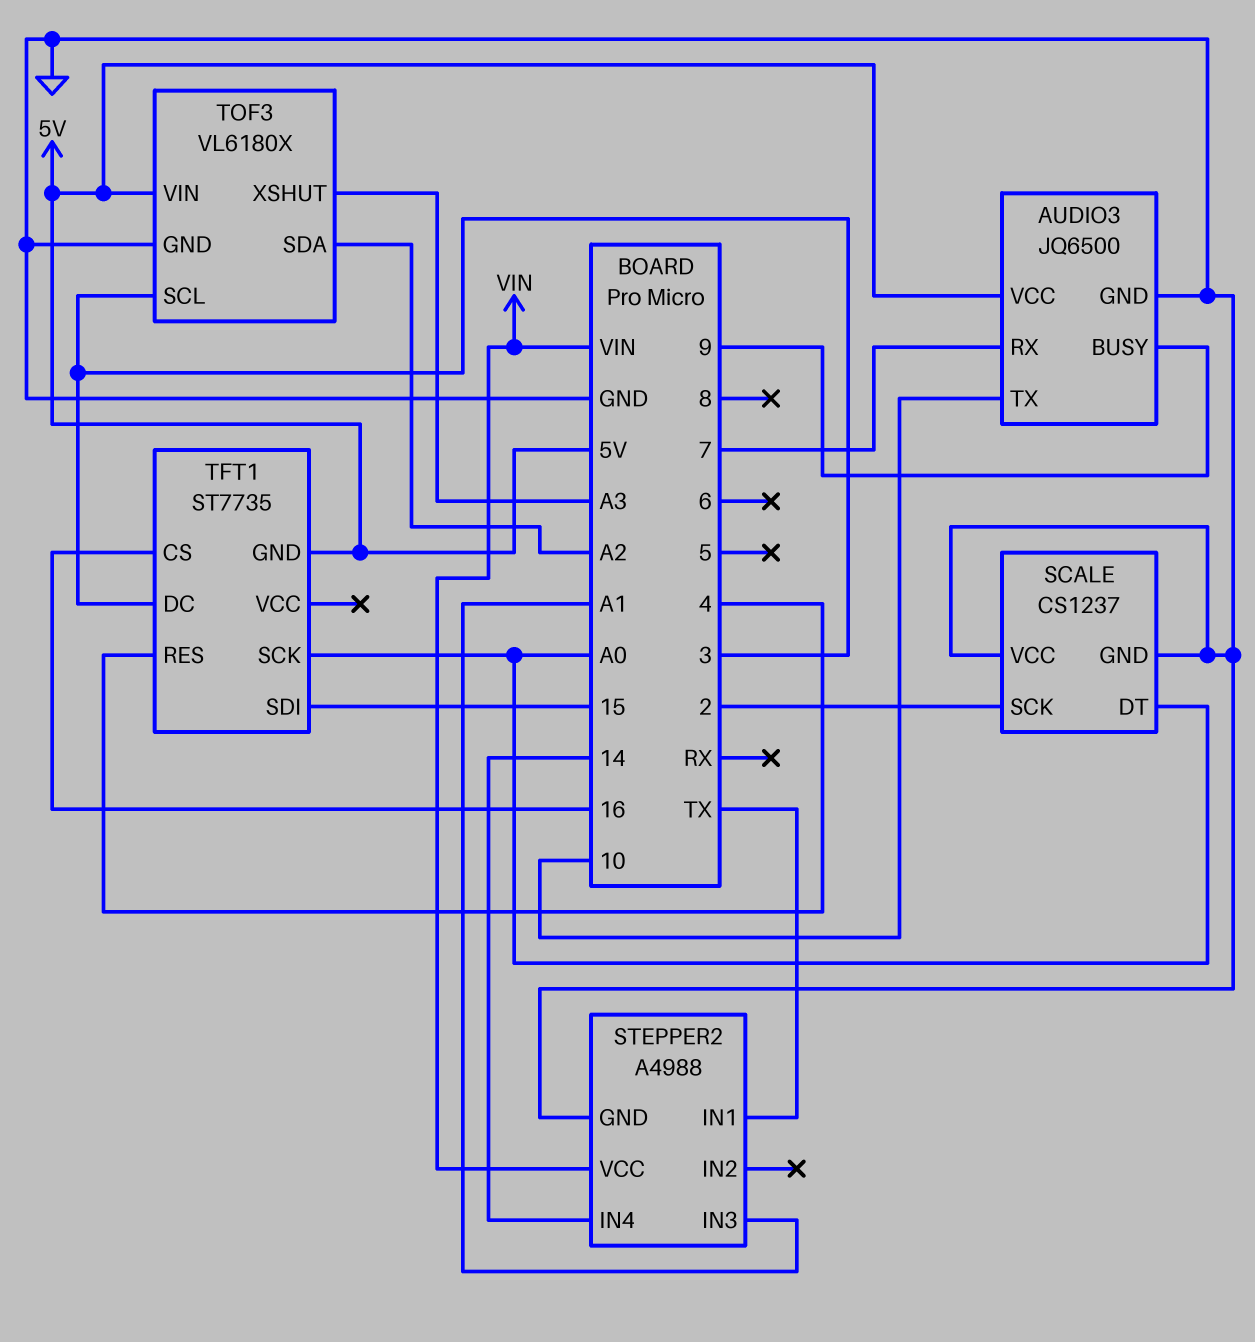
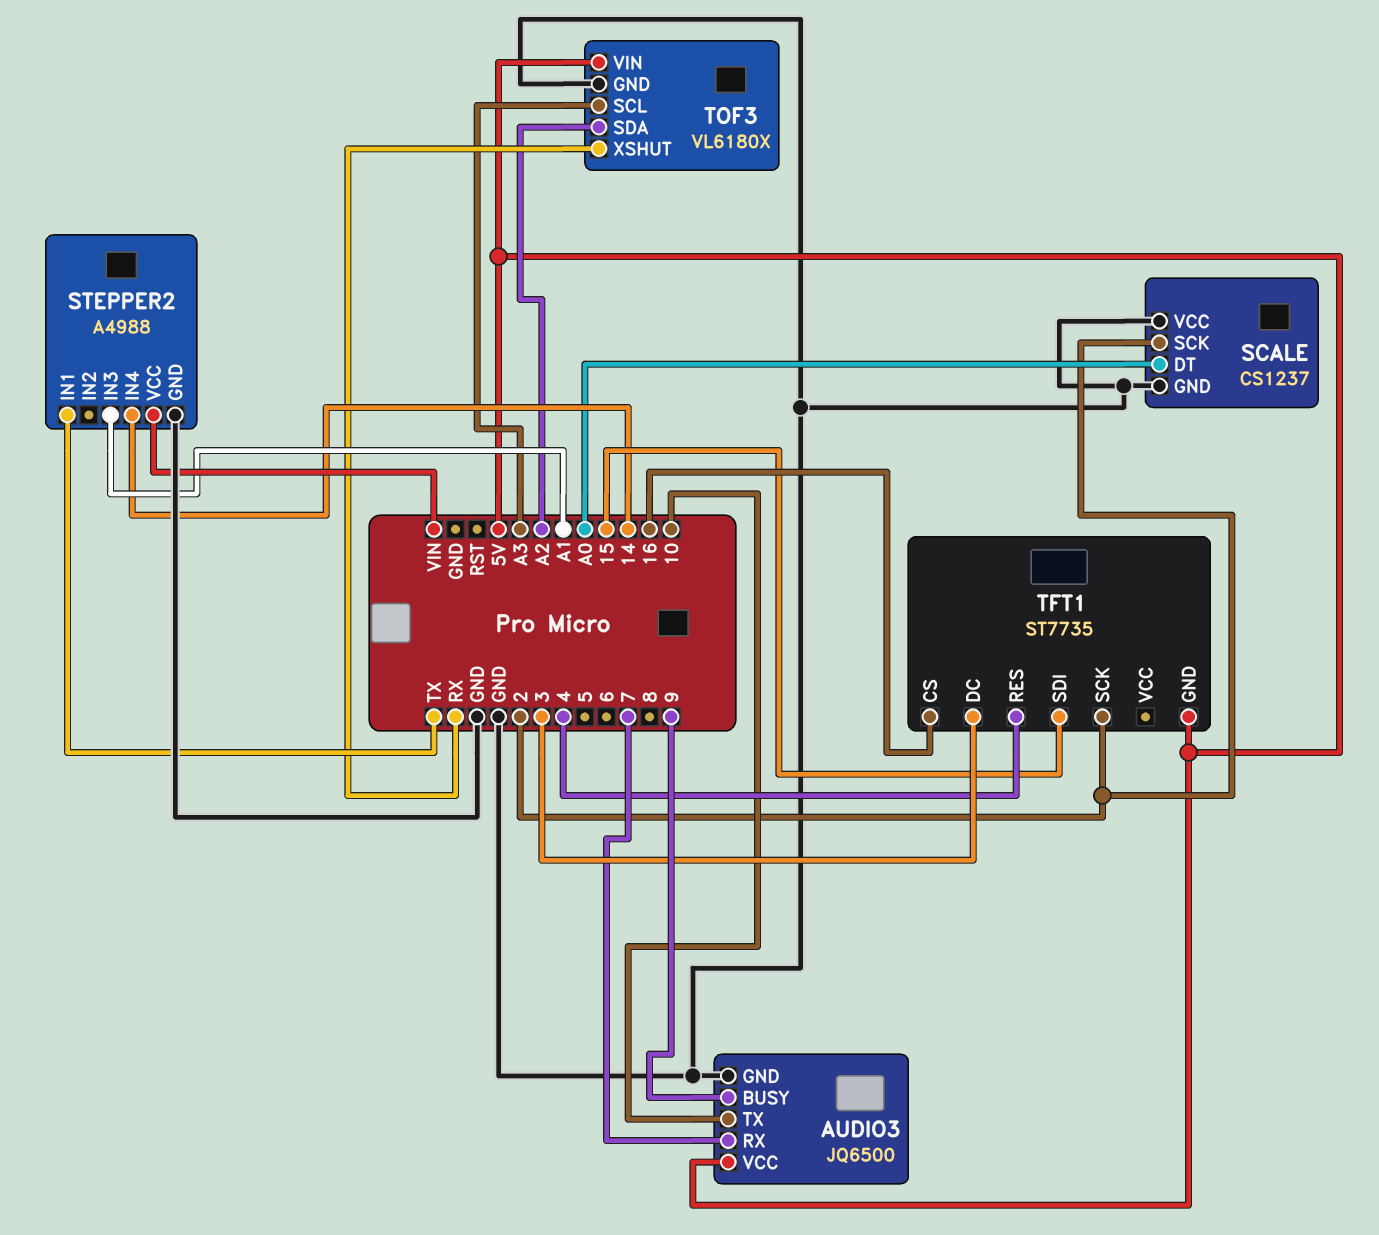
TFT1 pin SCK: A0 -> 2
TOF3 pin SCL: 3 -> A3
TOF3 pin XSHUT: A3 -> RX

